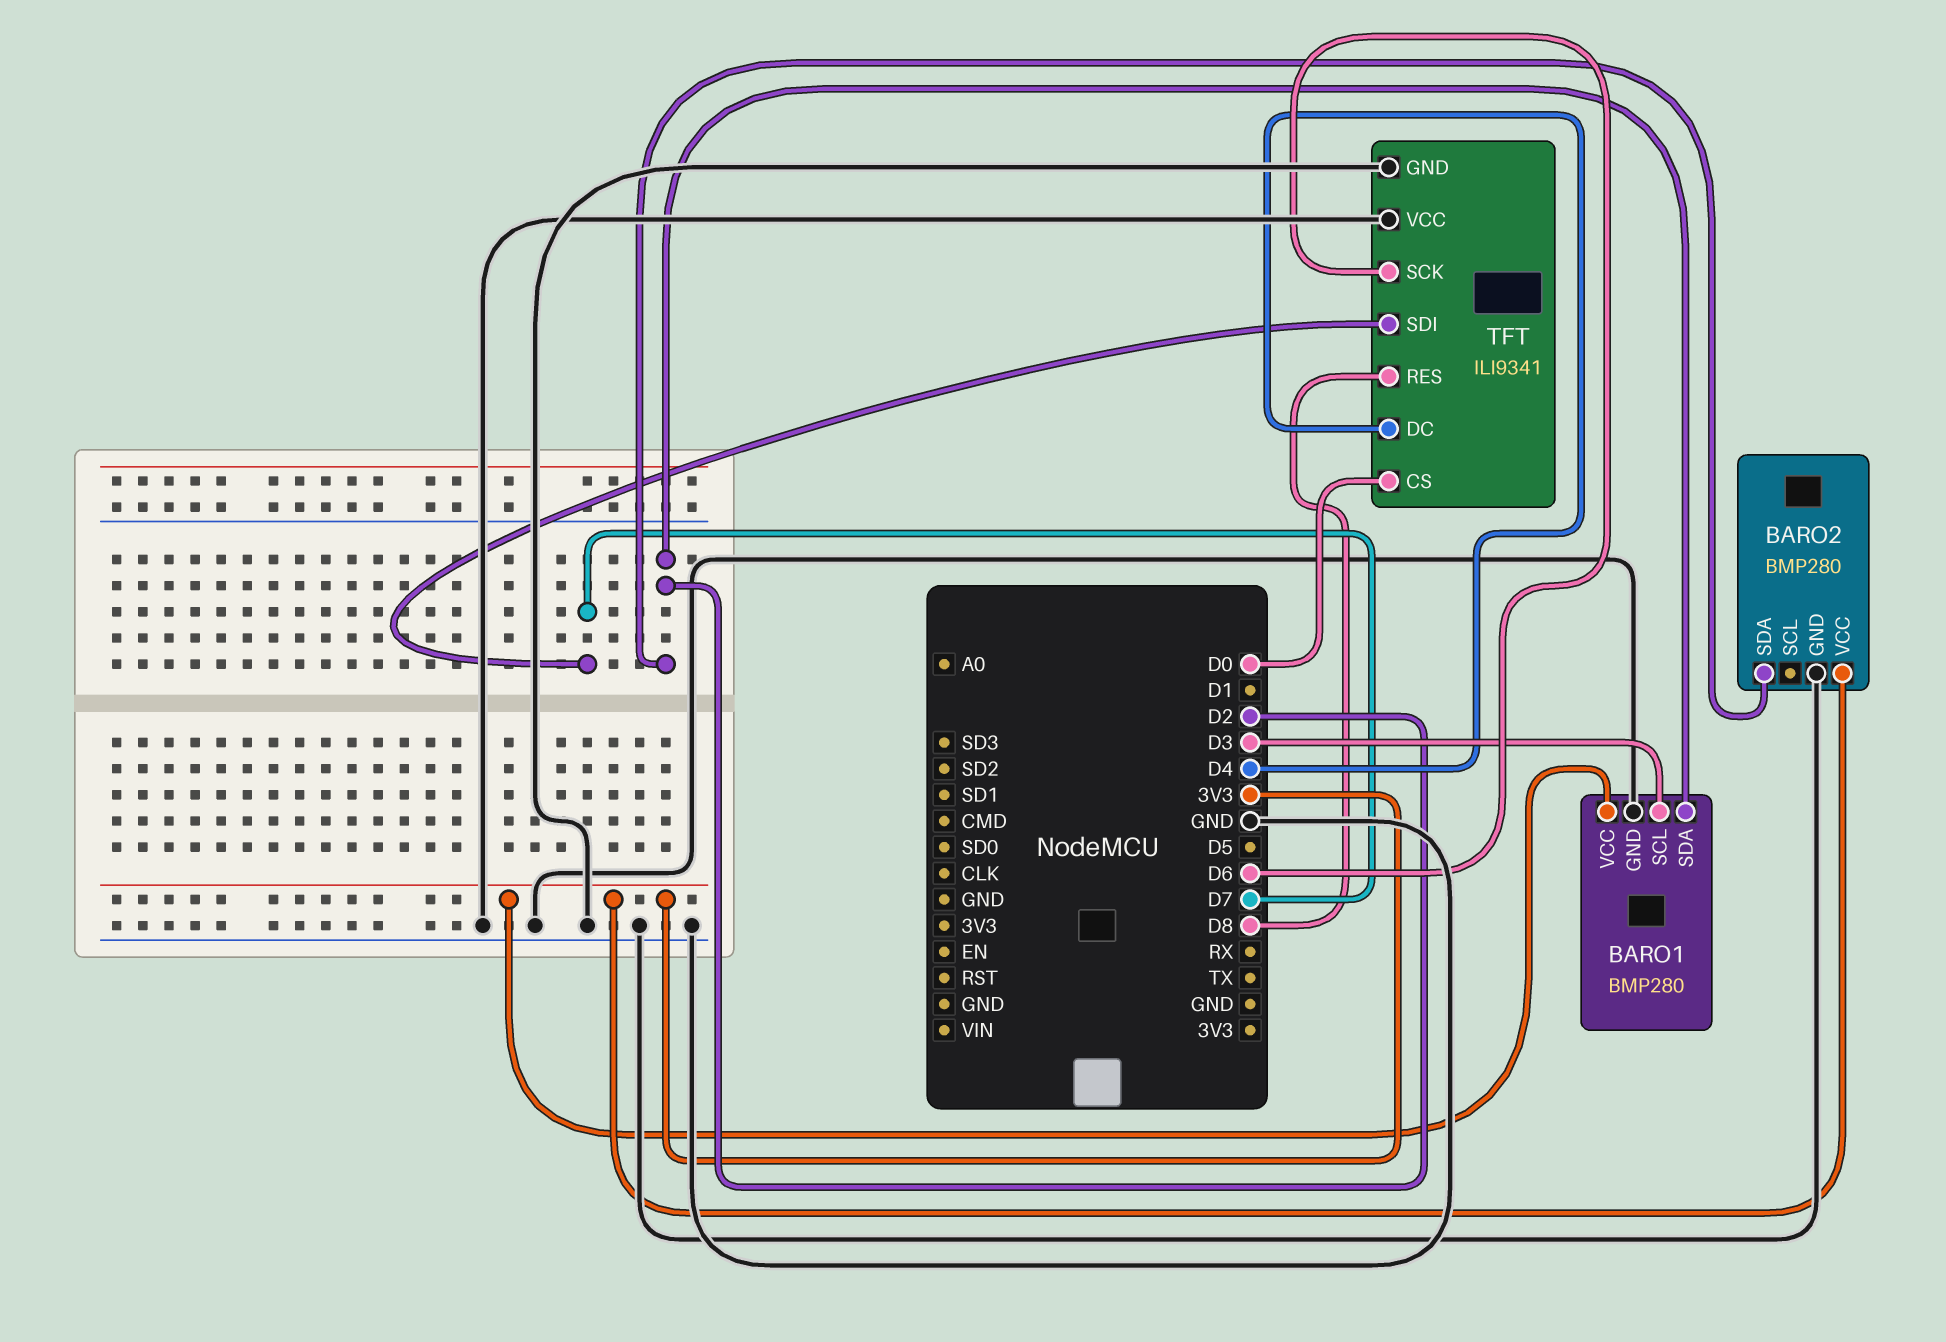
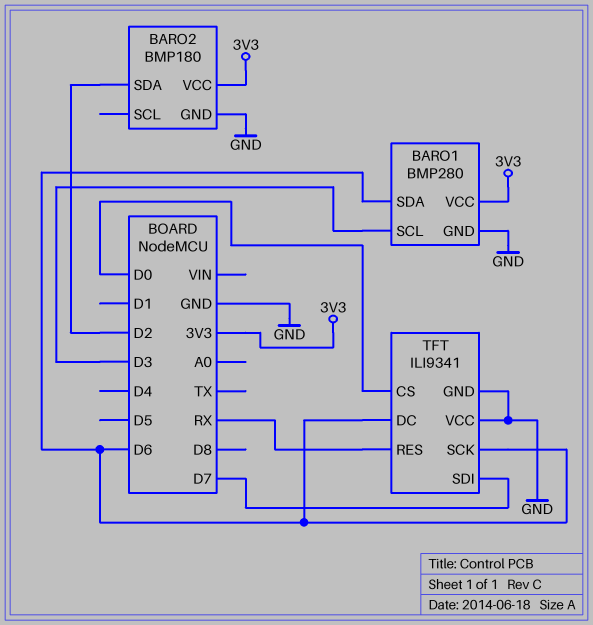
BARO1 pin SDA: D2 -> D6
BARO2: BMP280 -> BMP180
TFT pin DC: D4 -> D6
TFT pin RES: D8 -> RX

